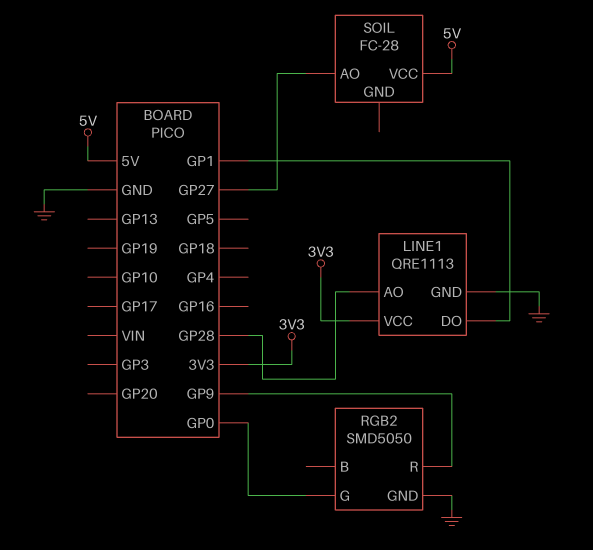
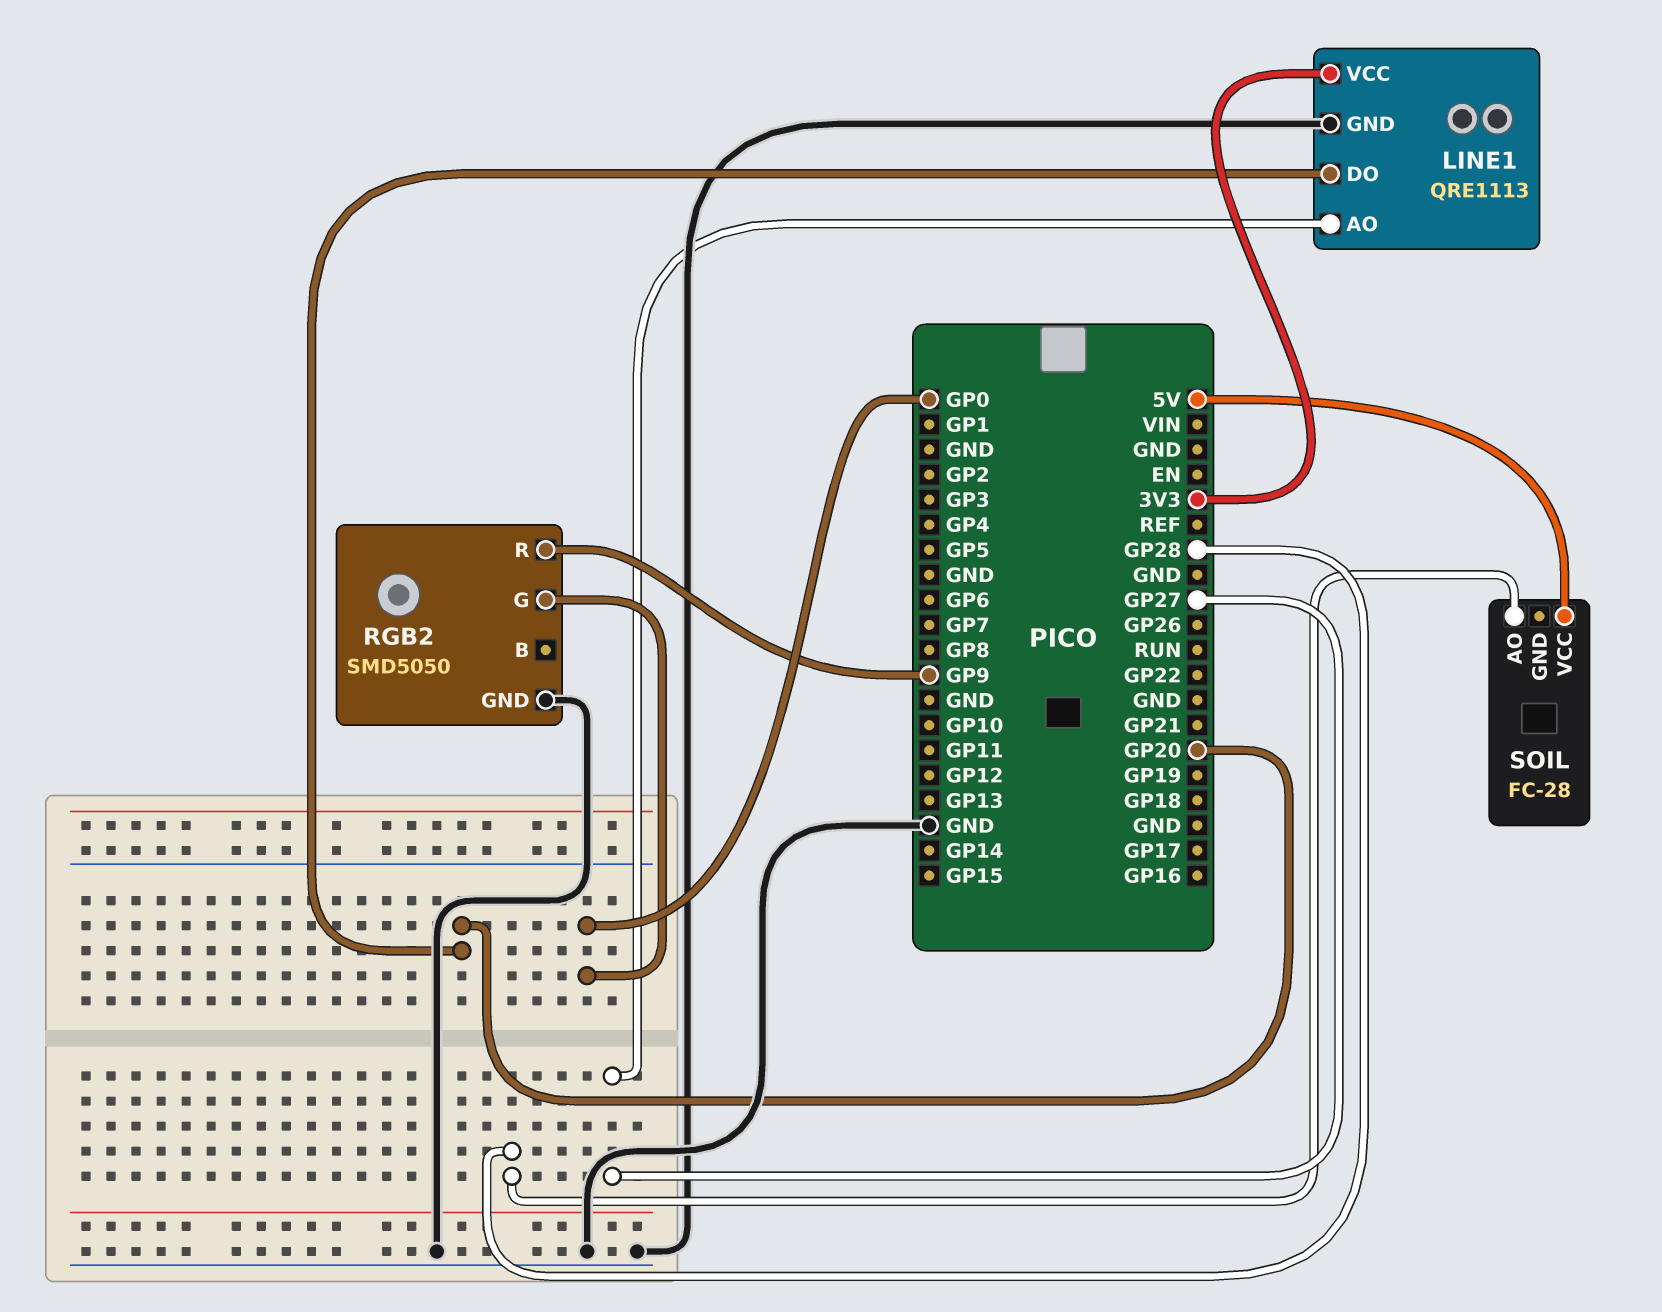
LINE1 pin AO: GP28 -> GP27
LINE1 pin DO: GP1 -> GP20
SOIL pin AO: GP27 -> GP28

